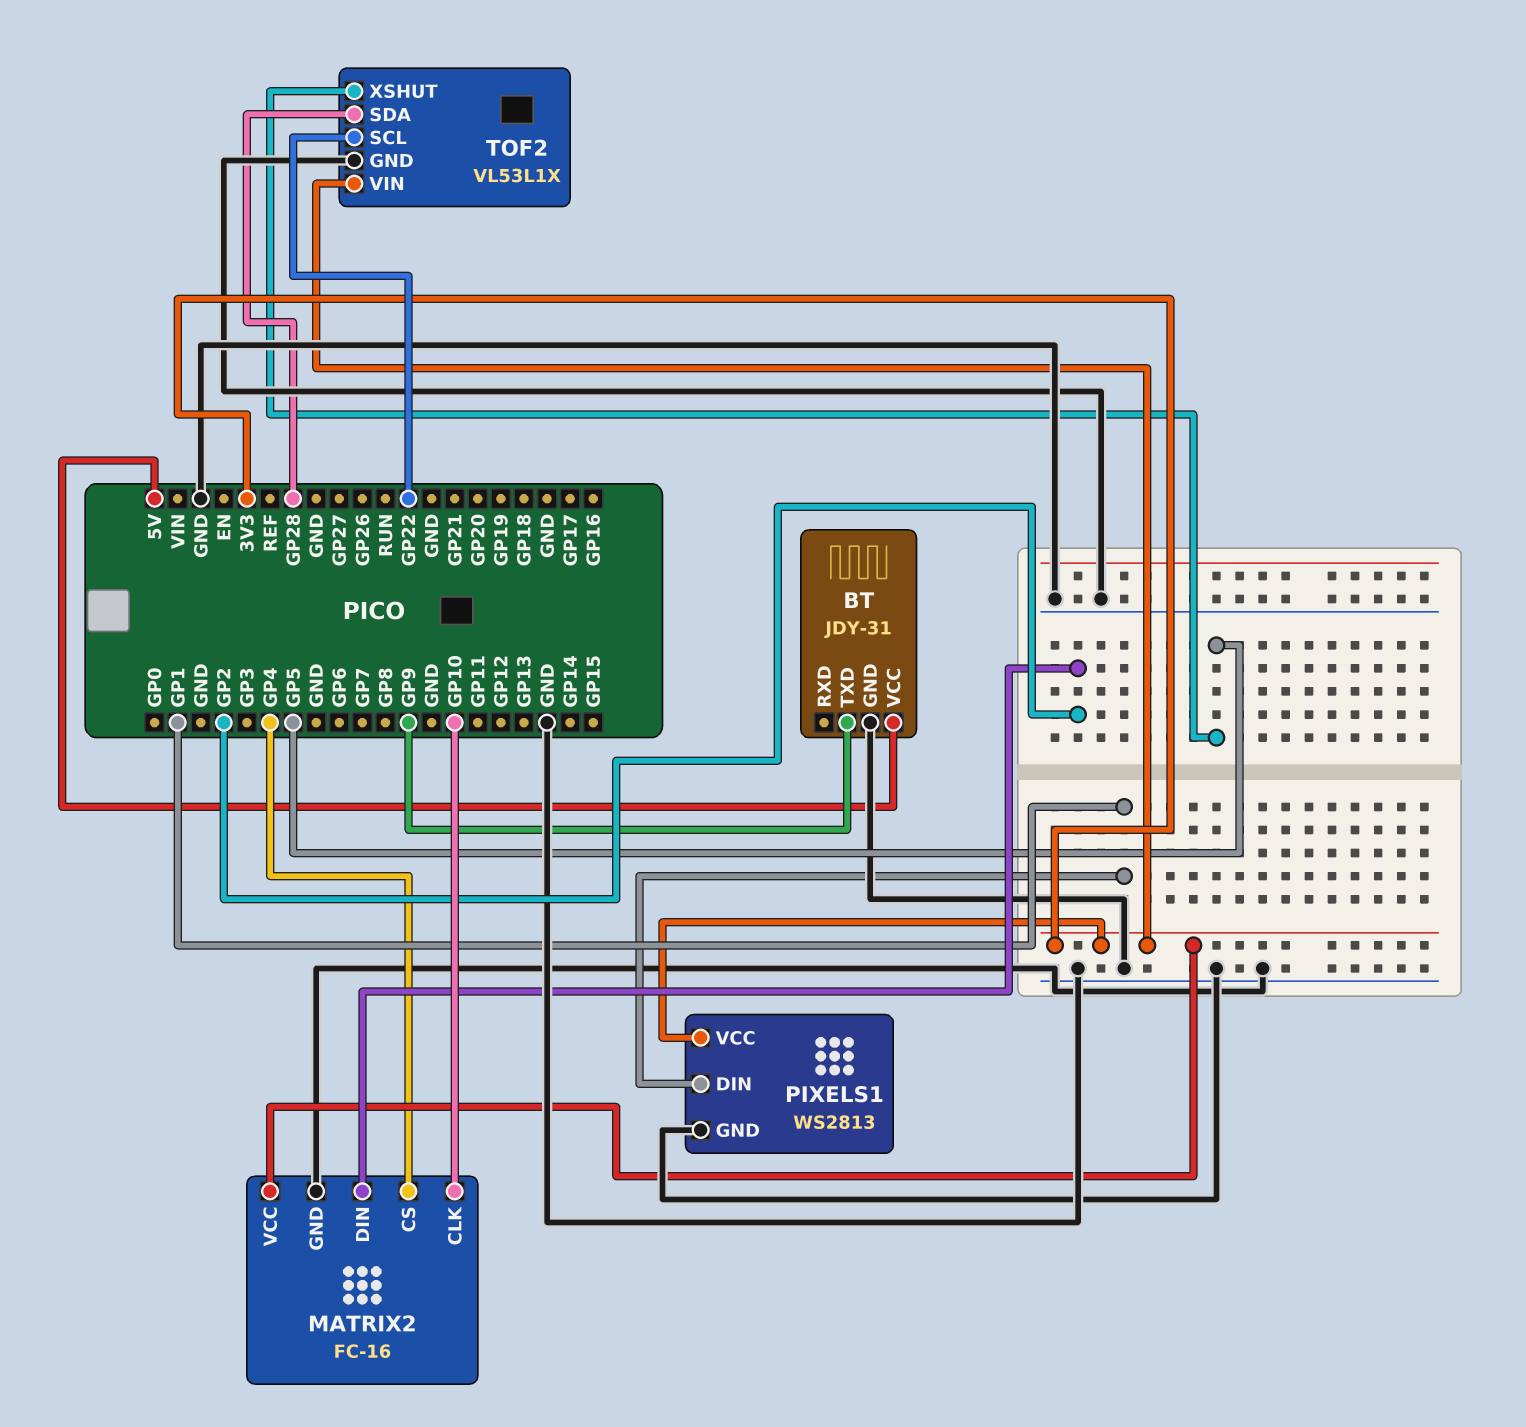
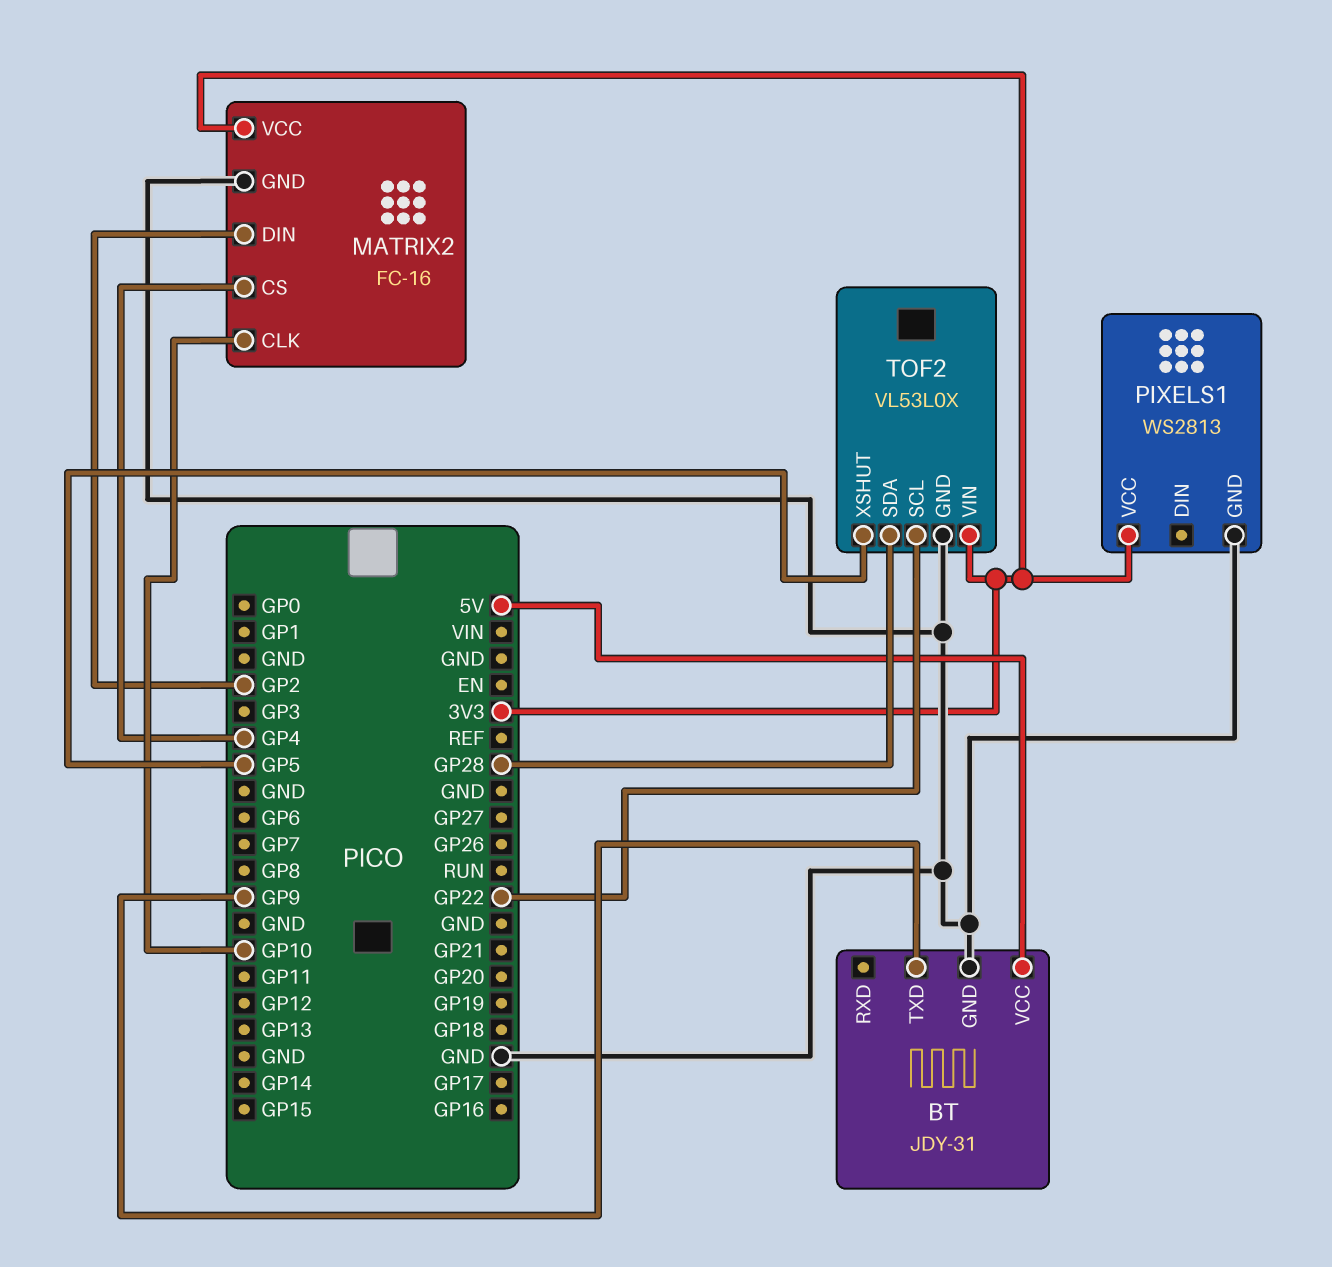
PIXELS1 pin DIN: GP1 -> none
TOF2: VL53L1X -> VL53L0X

